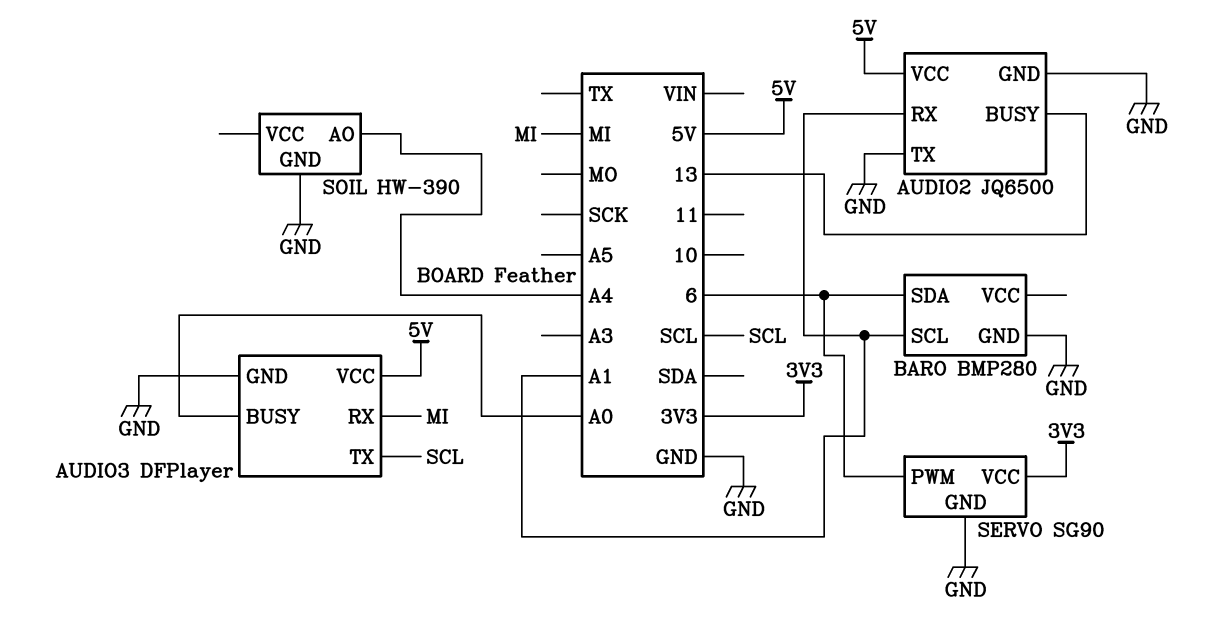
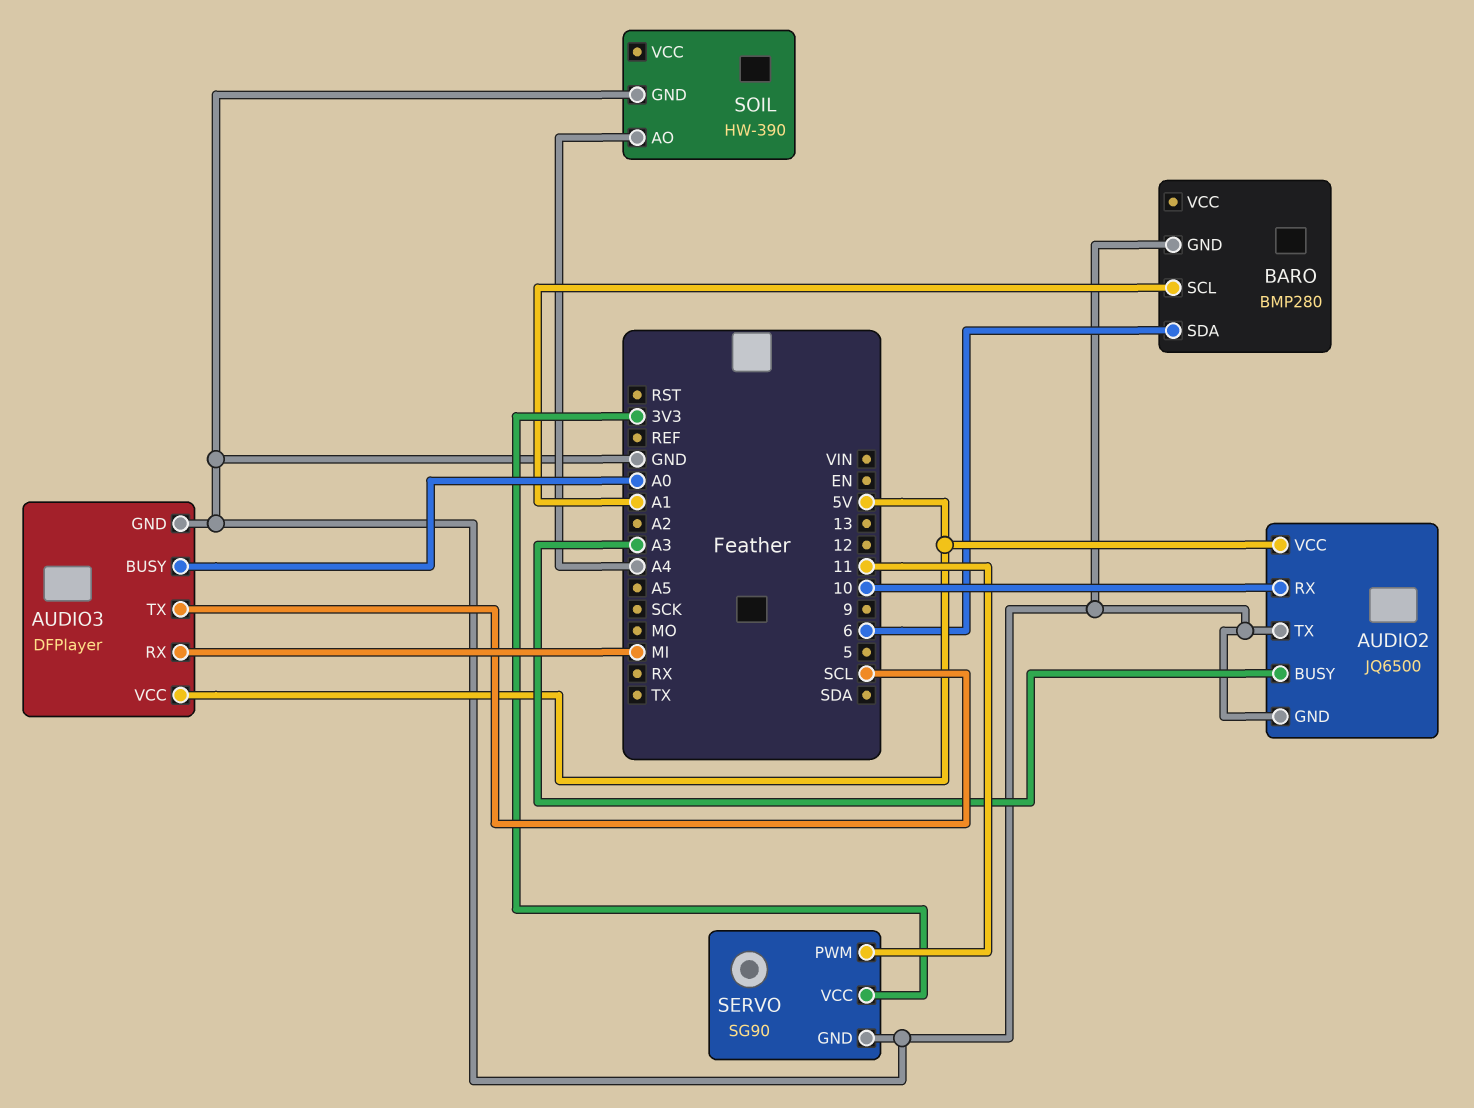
AUDIO2 pin BUSY: 13 -> A3
AUDIO2 pin RX: A1 -> 10
SERVO pin PWM: 6 -> 11

